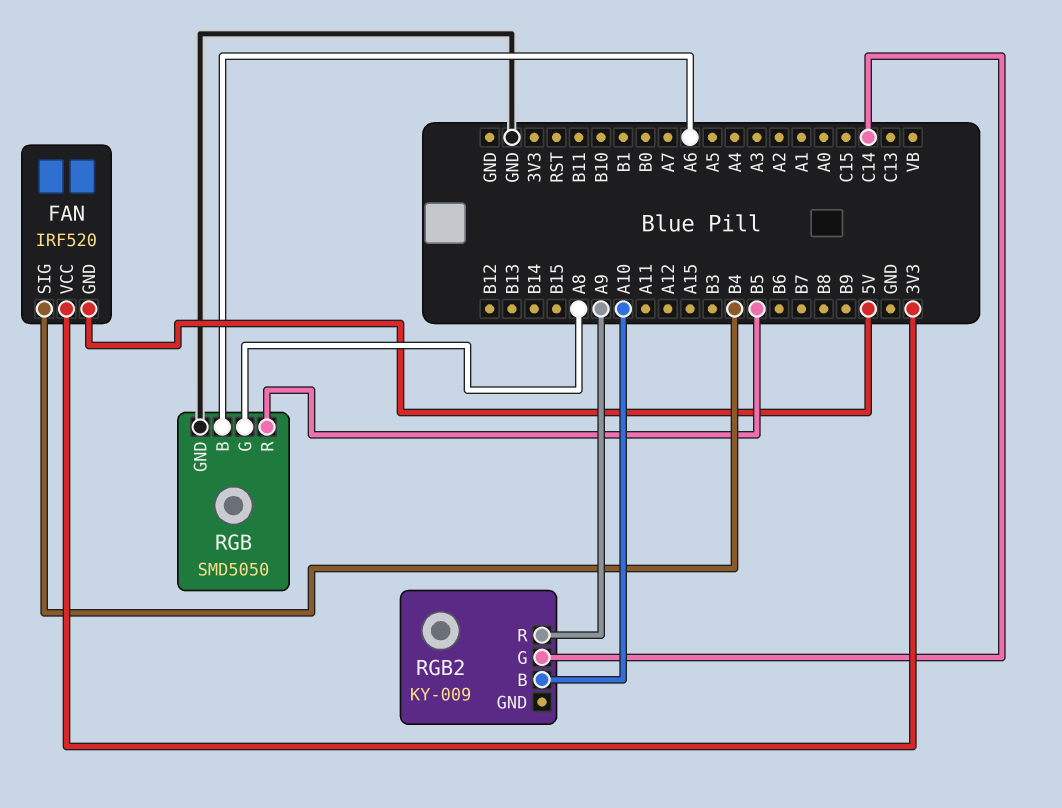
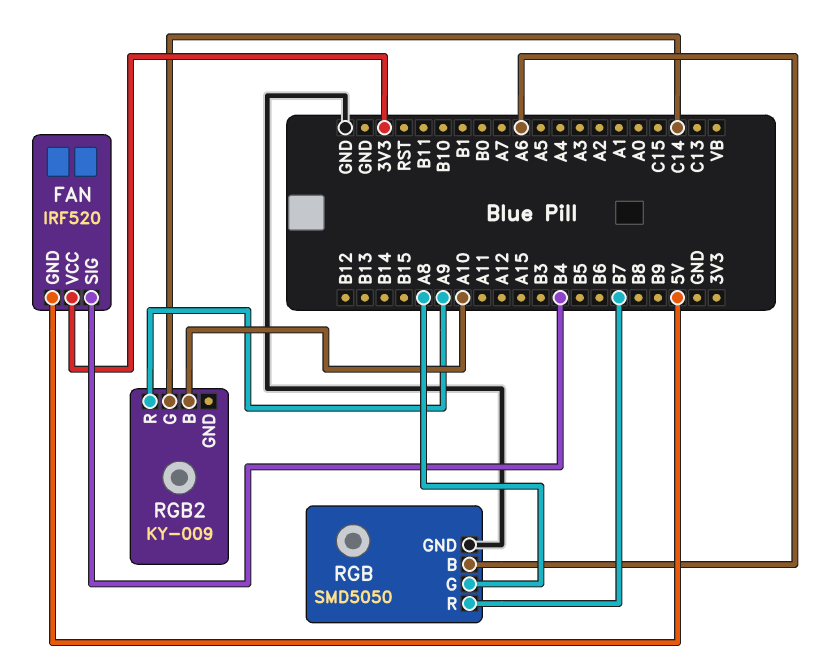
RGB pin R: B5 -> B7

